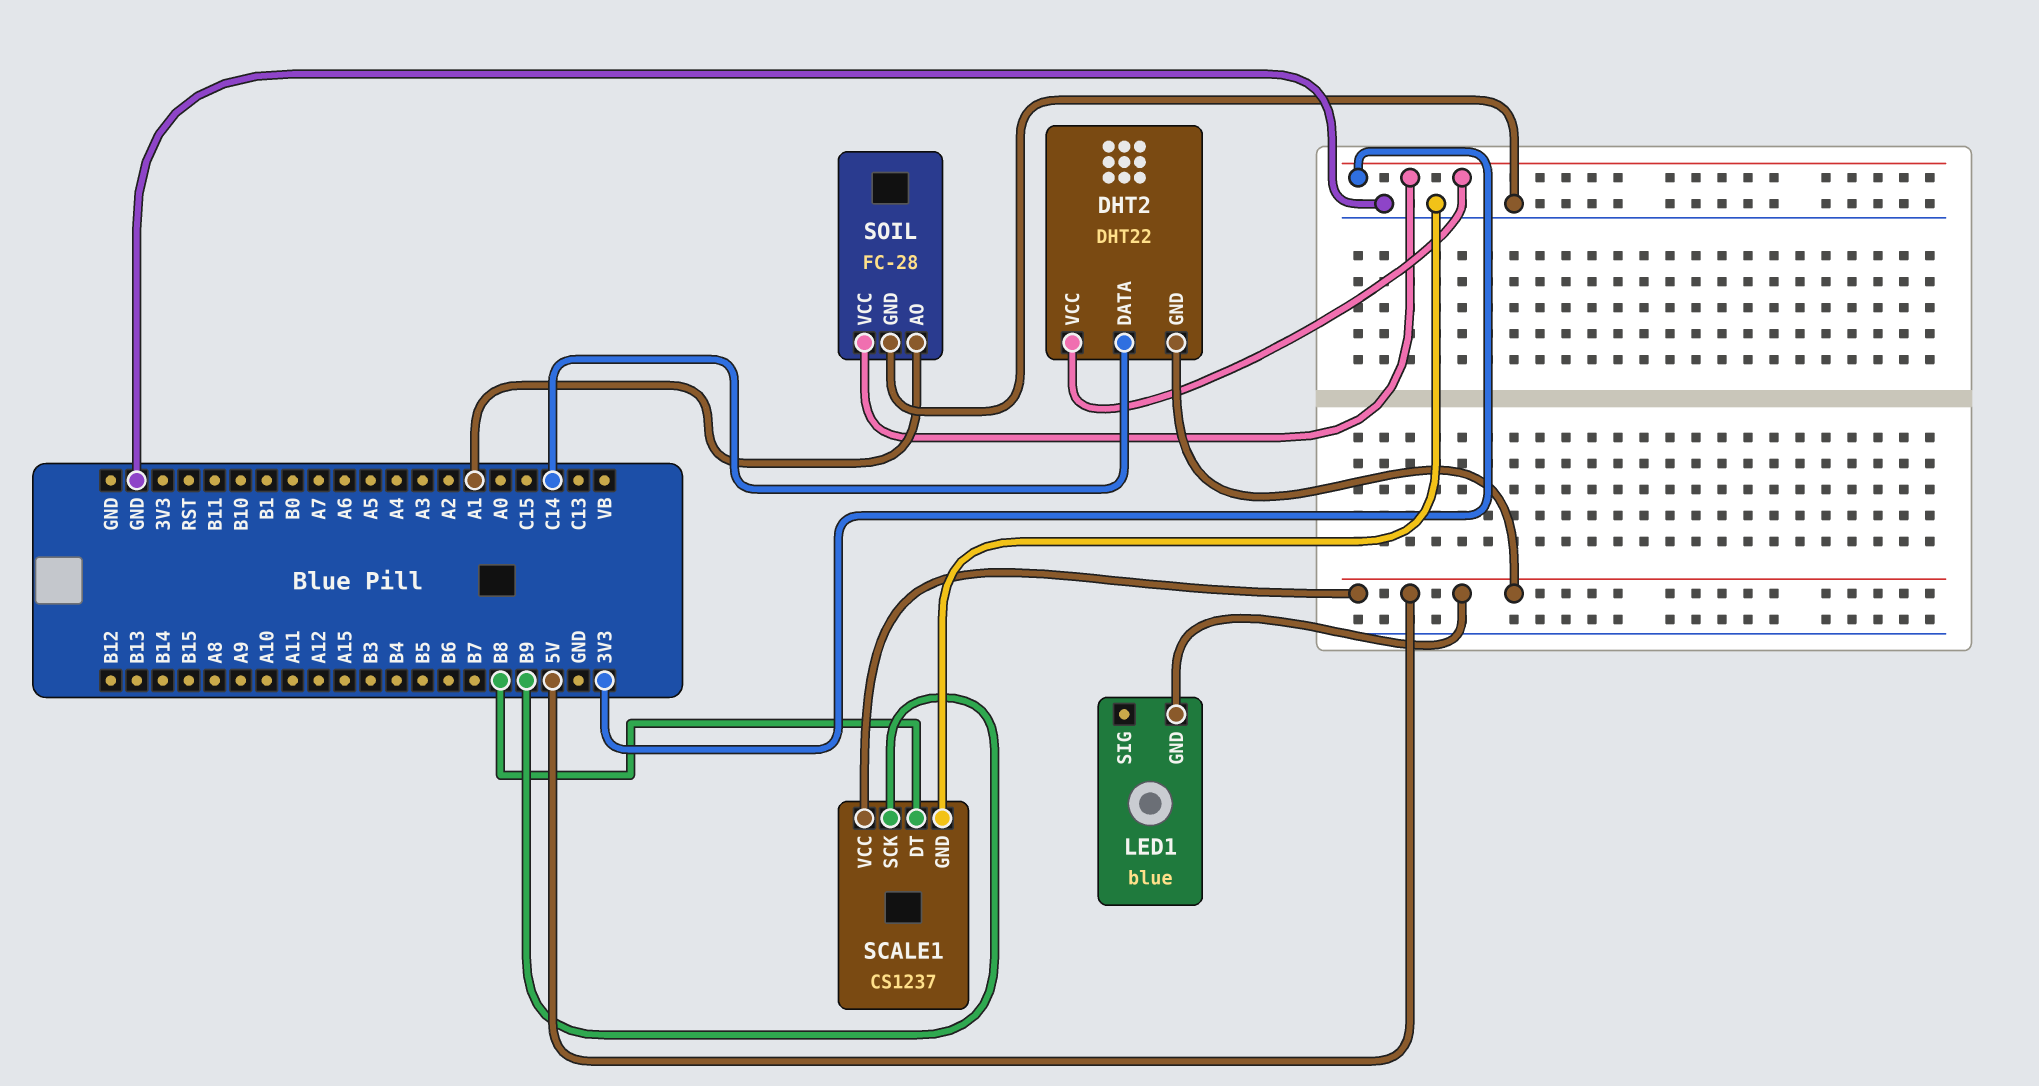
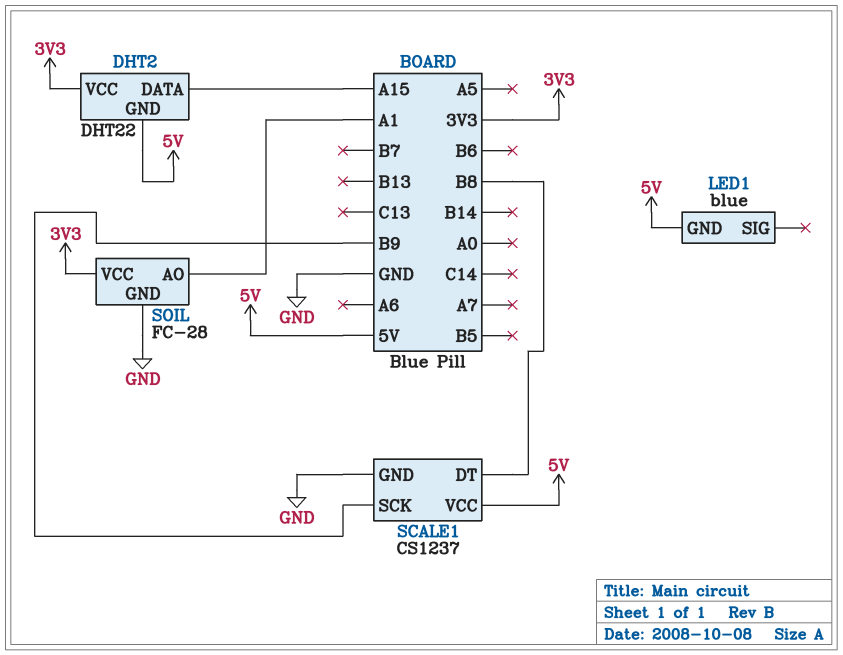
DHT2 pin DATA: C14 -> A15

